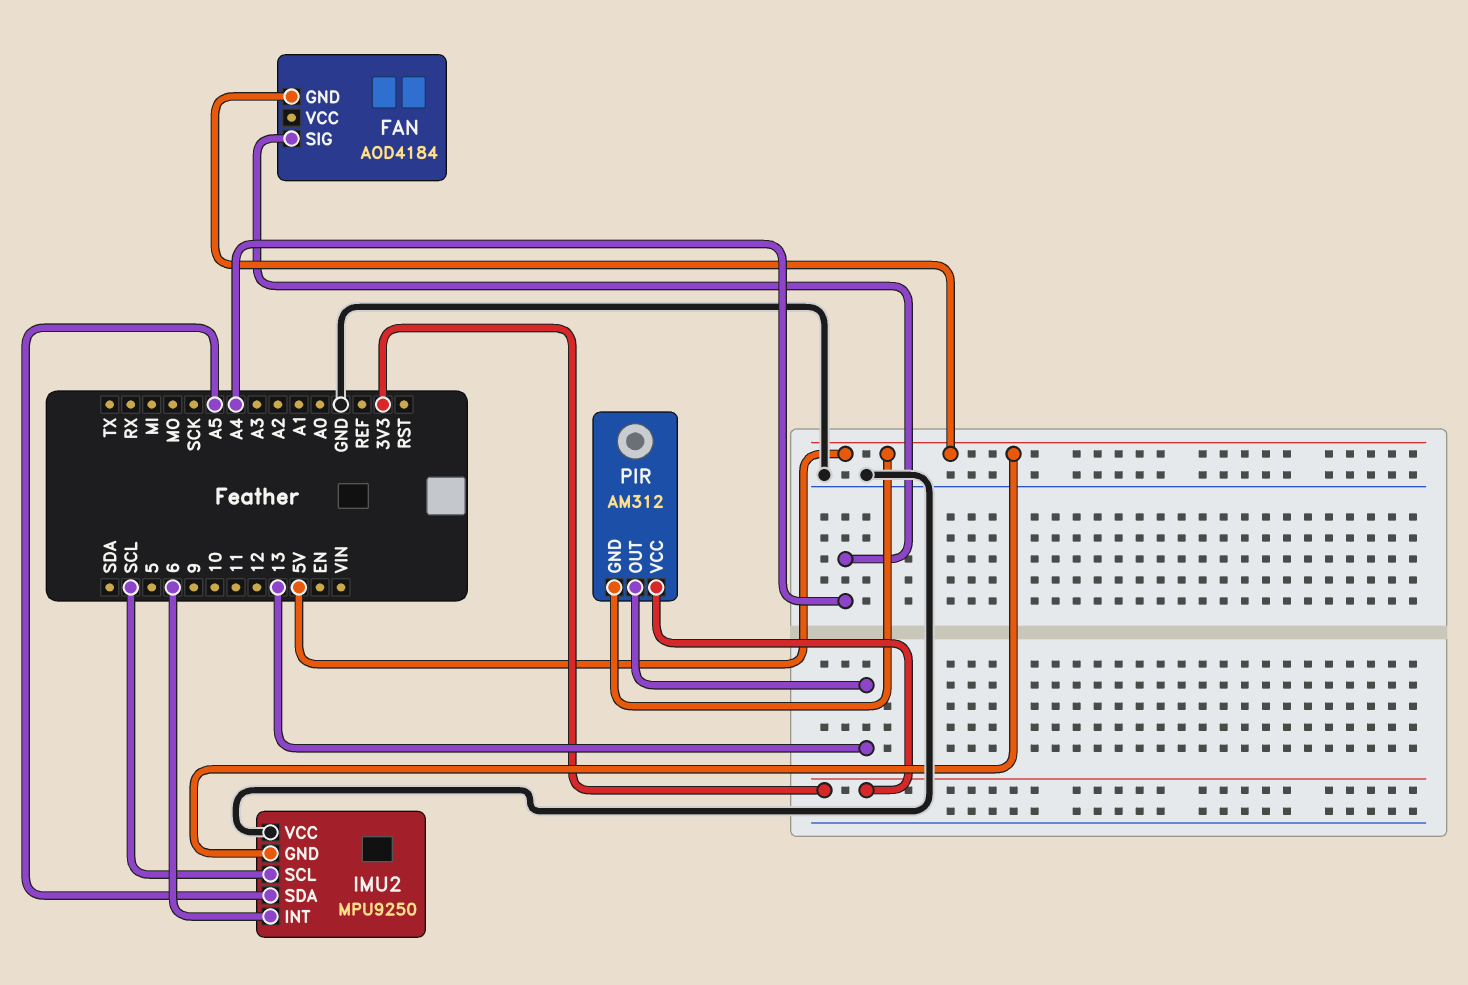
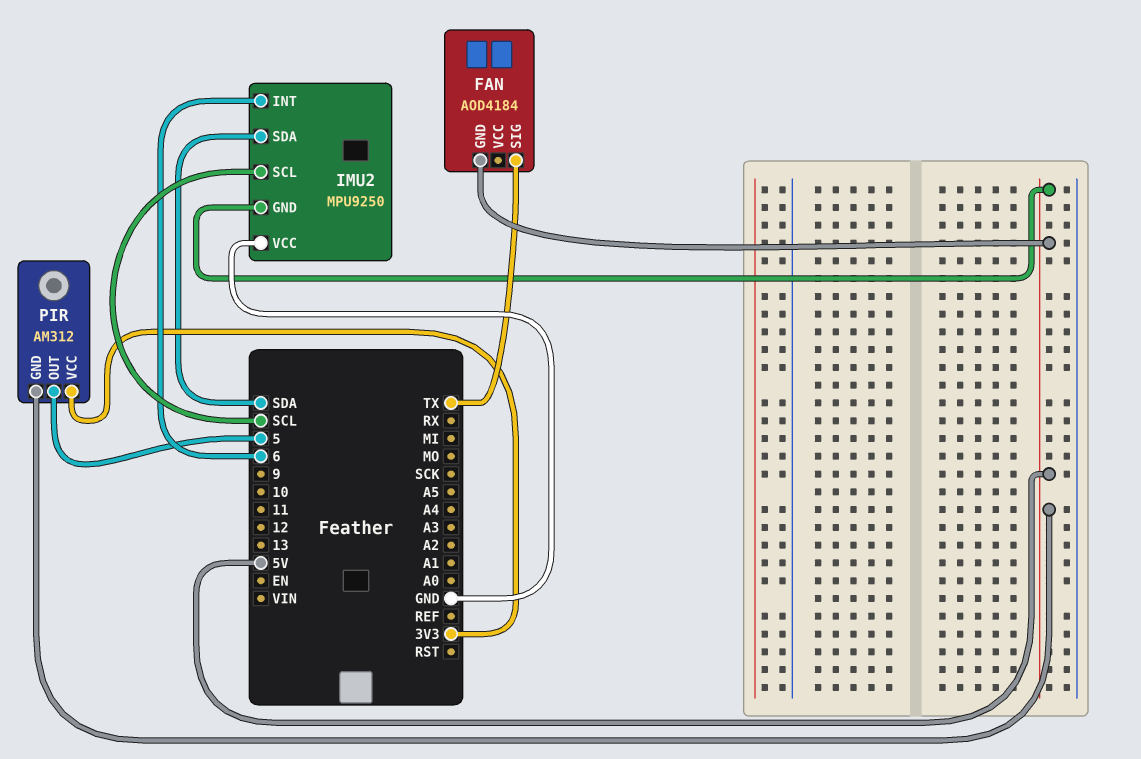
FAN pin SIG: A4 -> TX
IMU2 pin SDA: A5 -> SDA
PIR pin OUT: 13 -> 5

